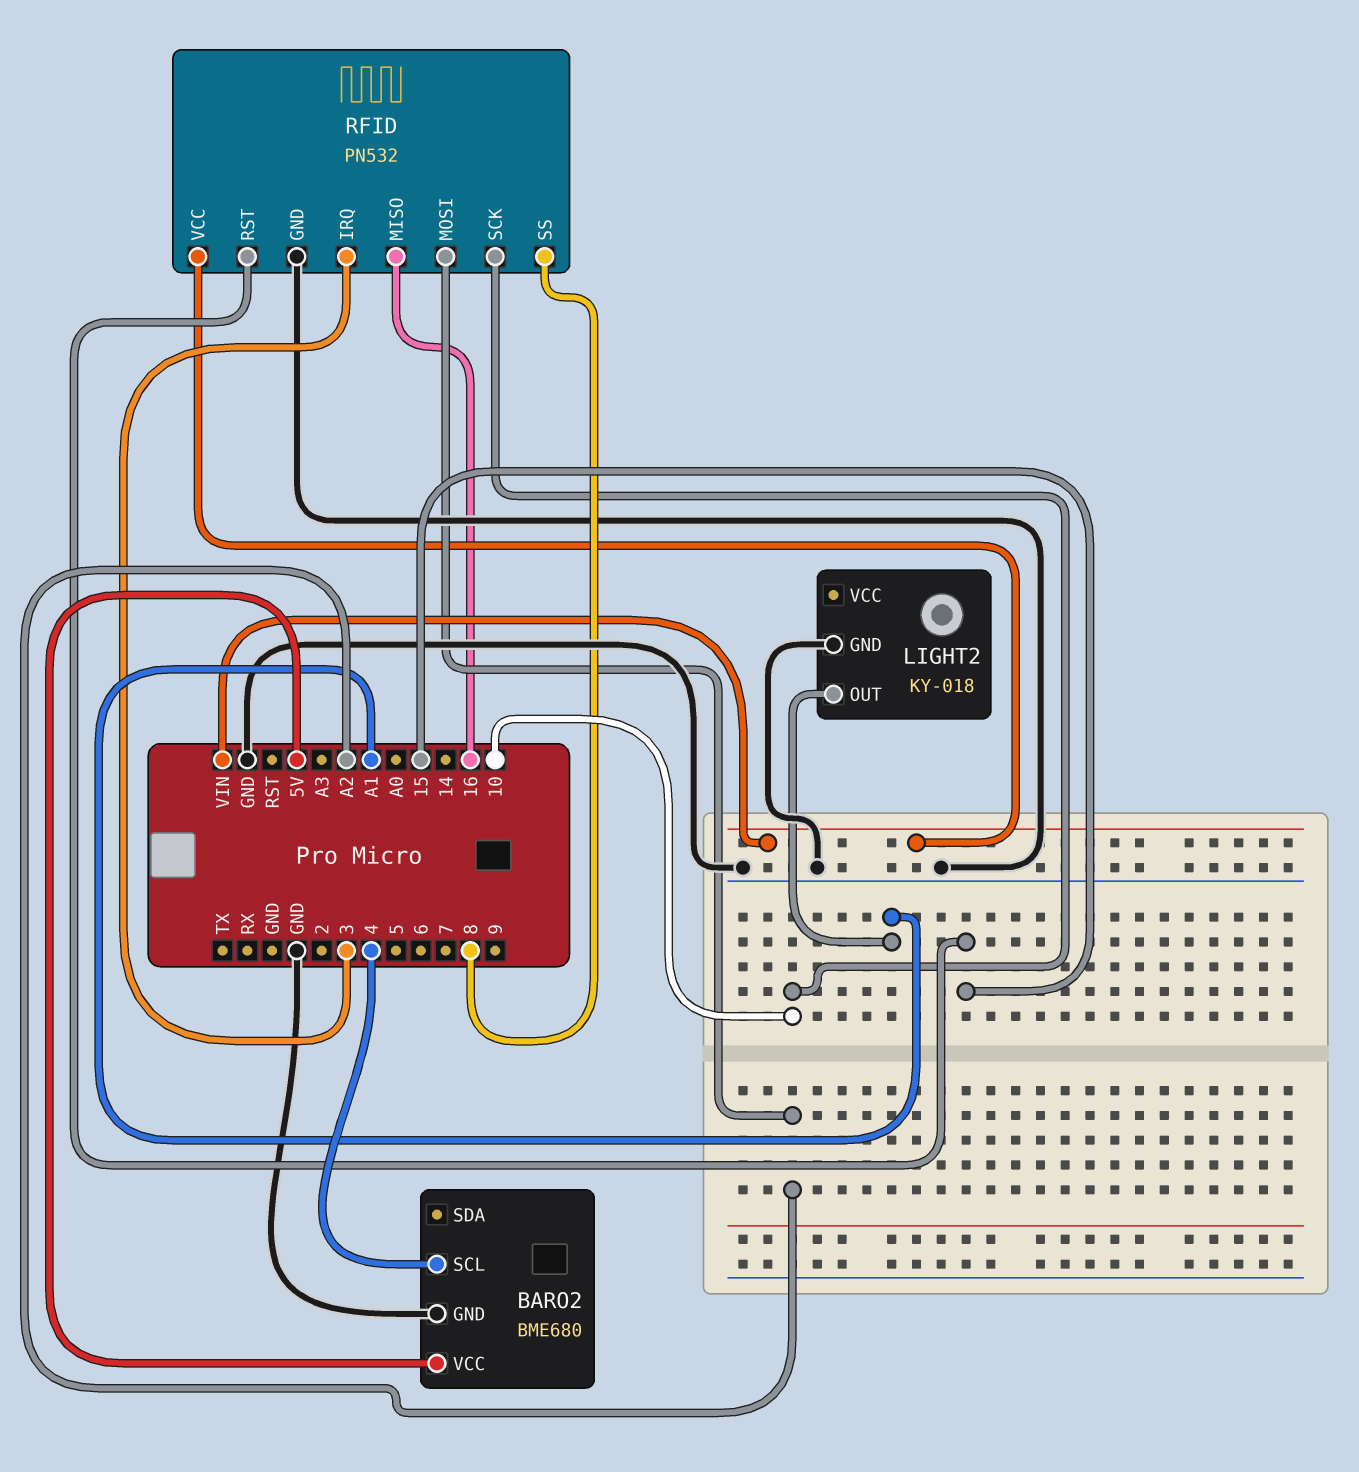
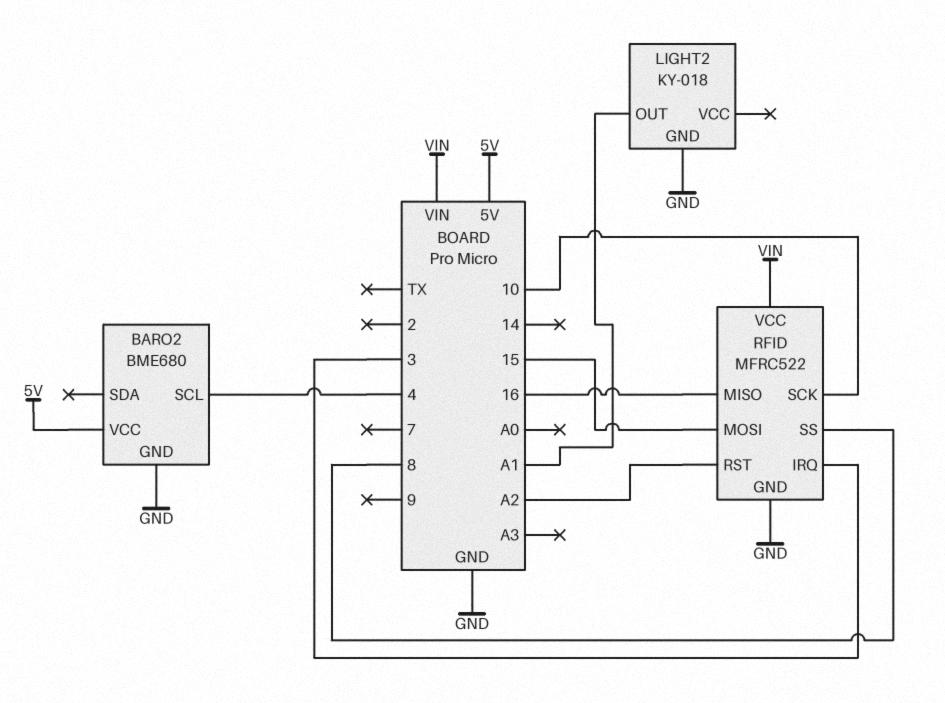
RFID: PN532 -> MFRC522
RFID pin MOSI: A2 -> 15
RFID pin RST: 15 -> A2

